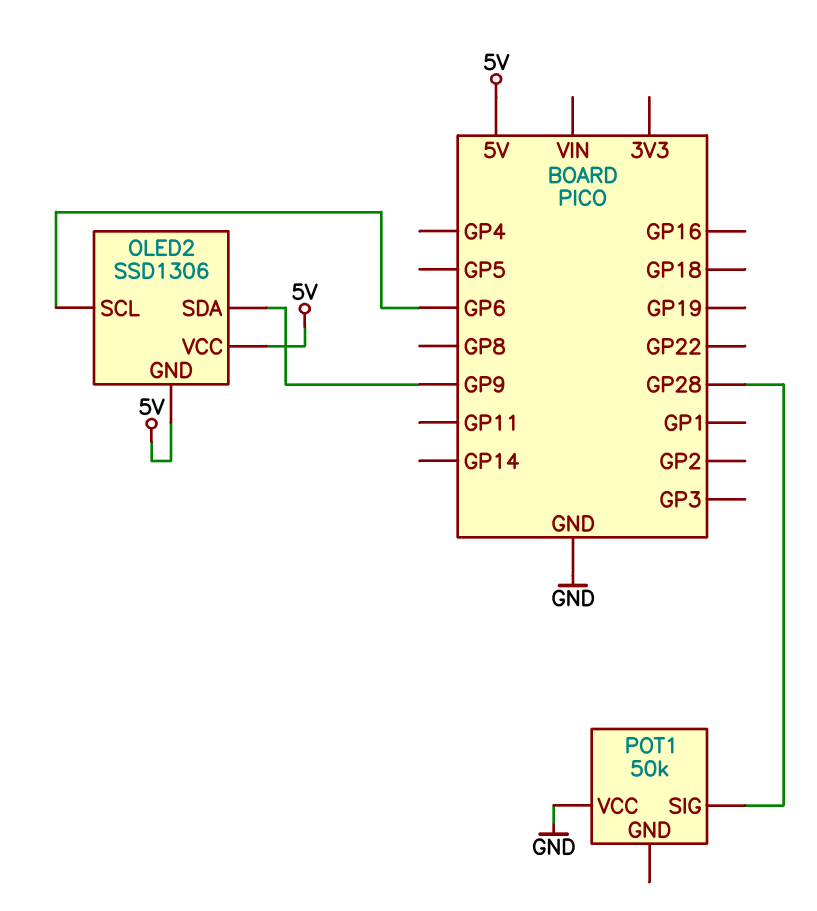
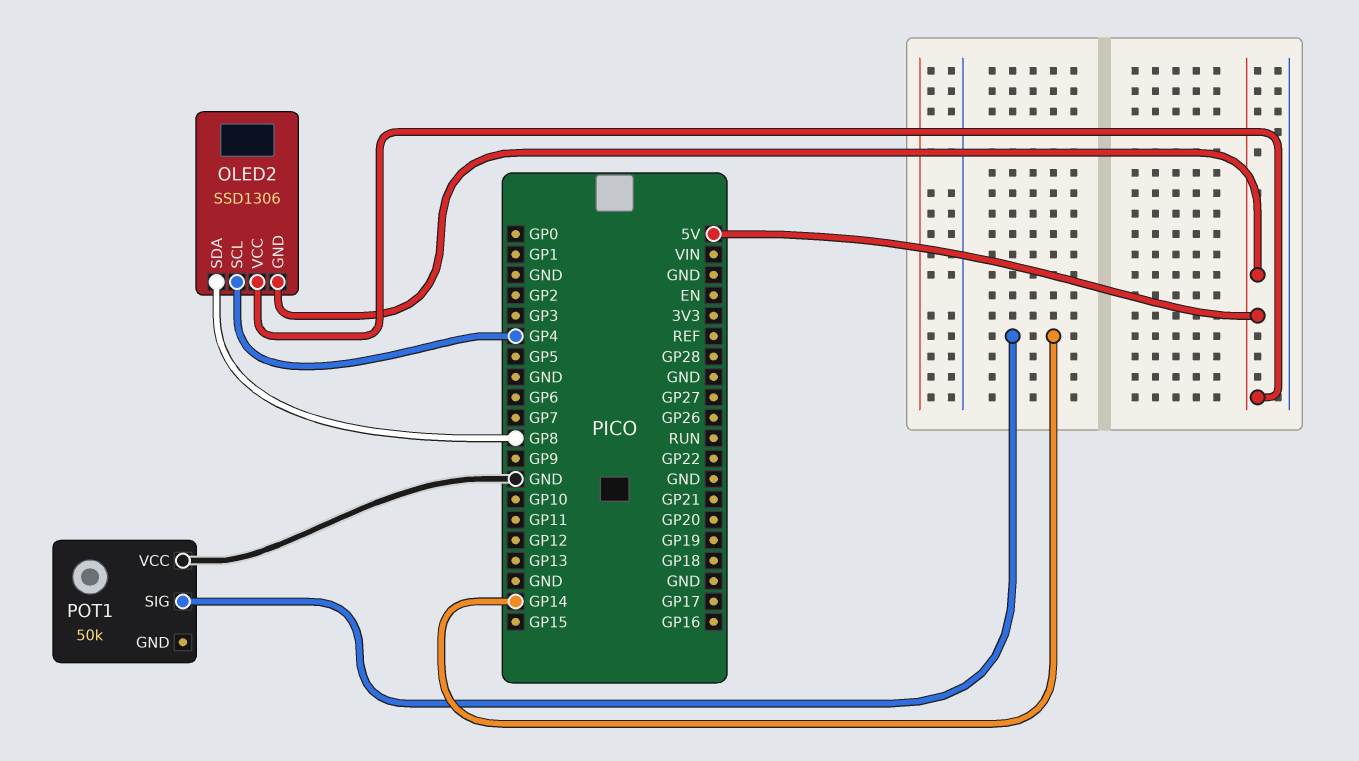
OLED2 pin SCL: GP6 -> GP4
OLED2 pin SDA: GP9 -> GP8
POT1 pin SIG: GP28 -> GP14

